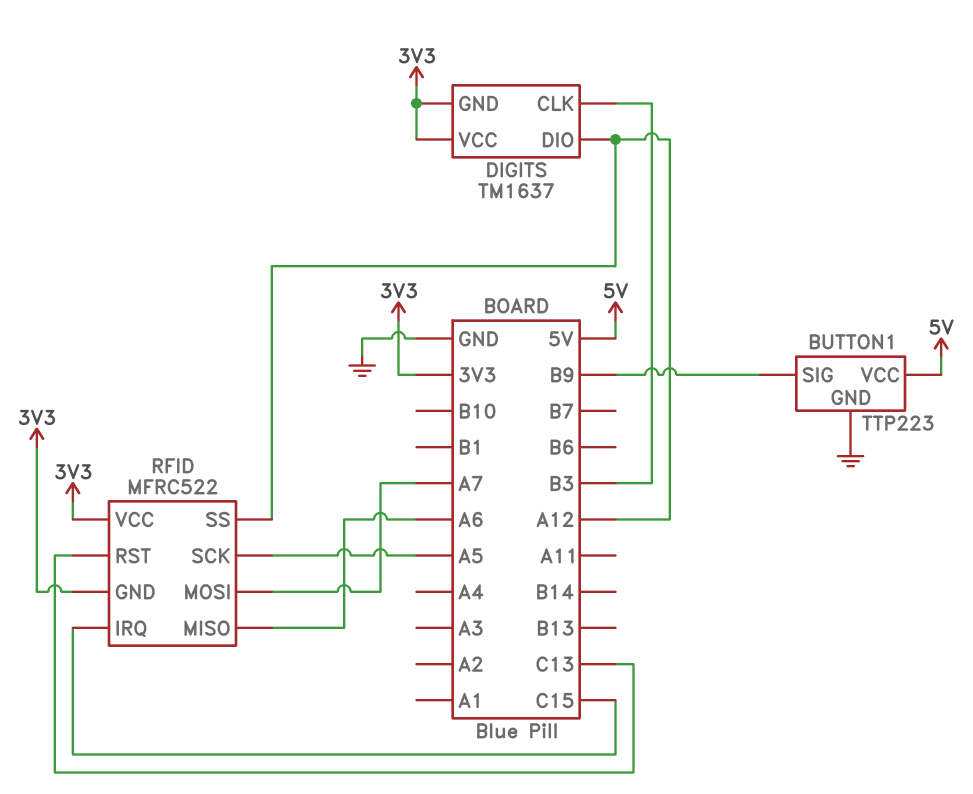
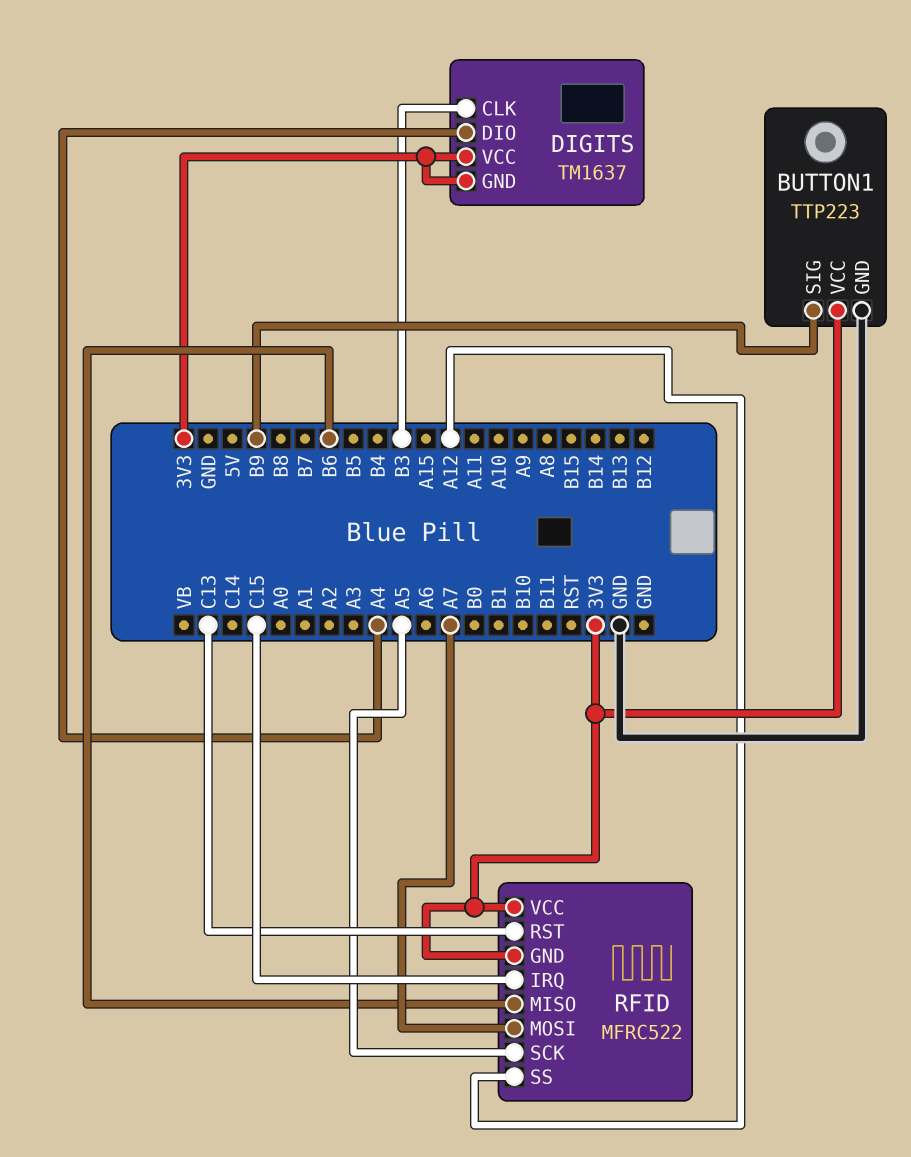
BUTTON1 pin VCC: 5V -> 3V3
DIGITS pin DIO: A12 -> A4
RFID pin MISO: A6 -> B6

